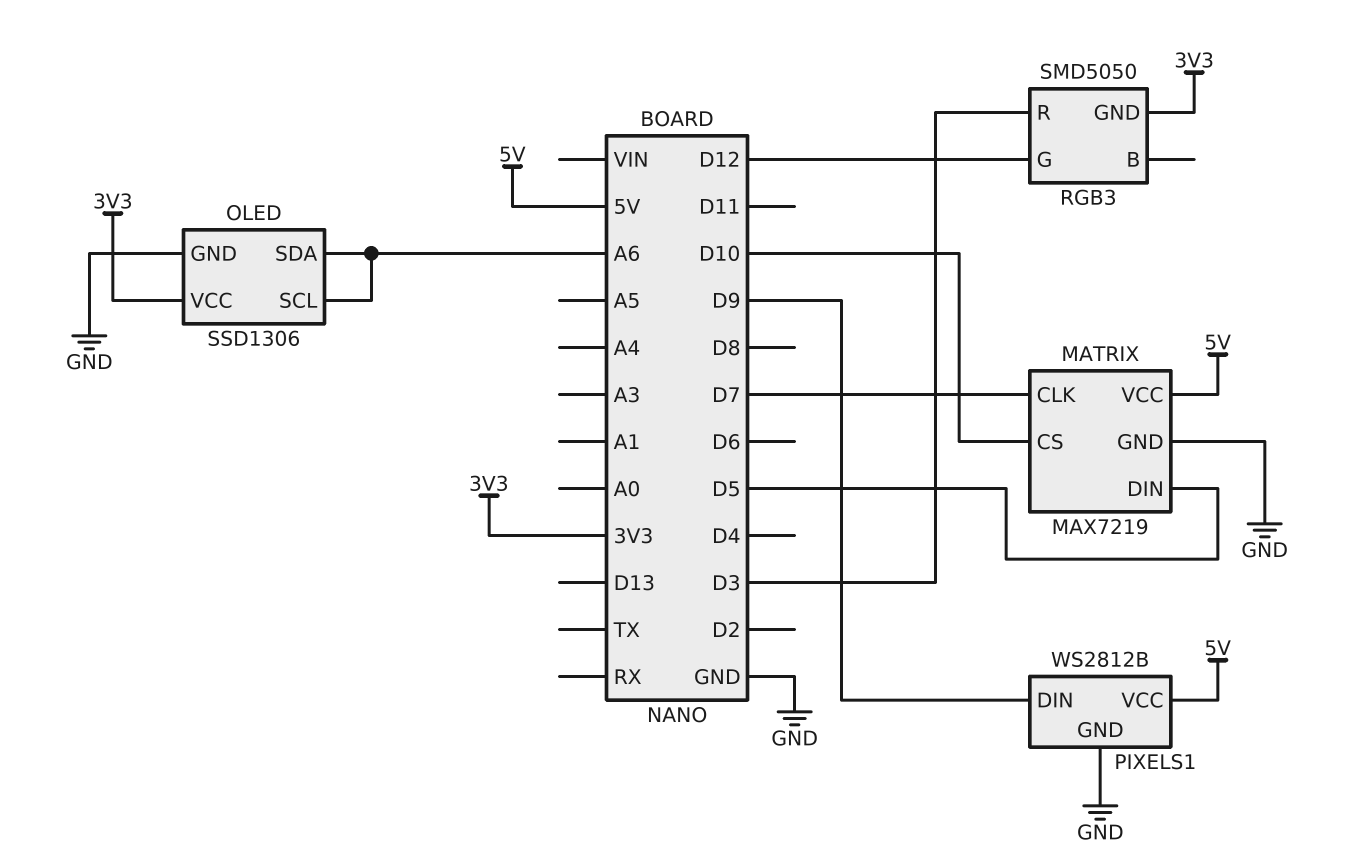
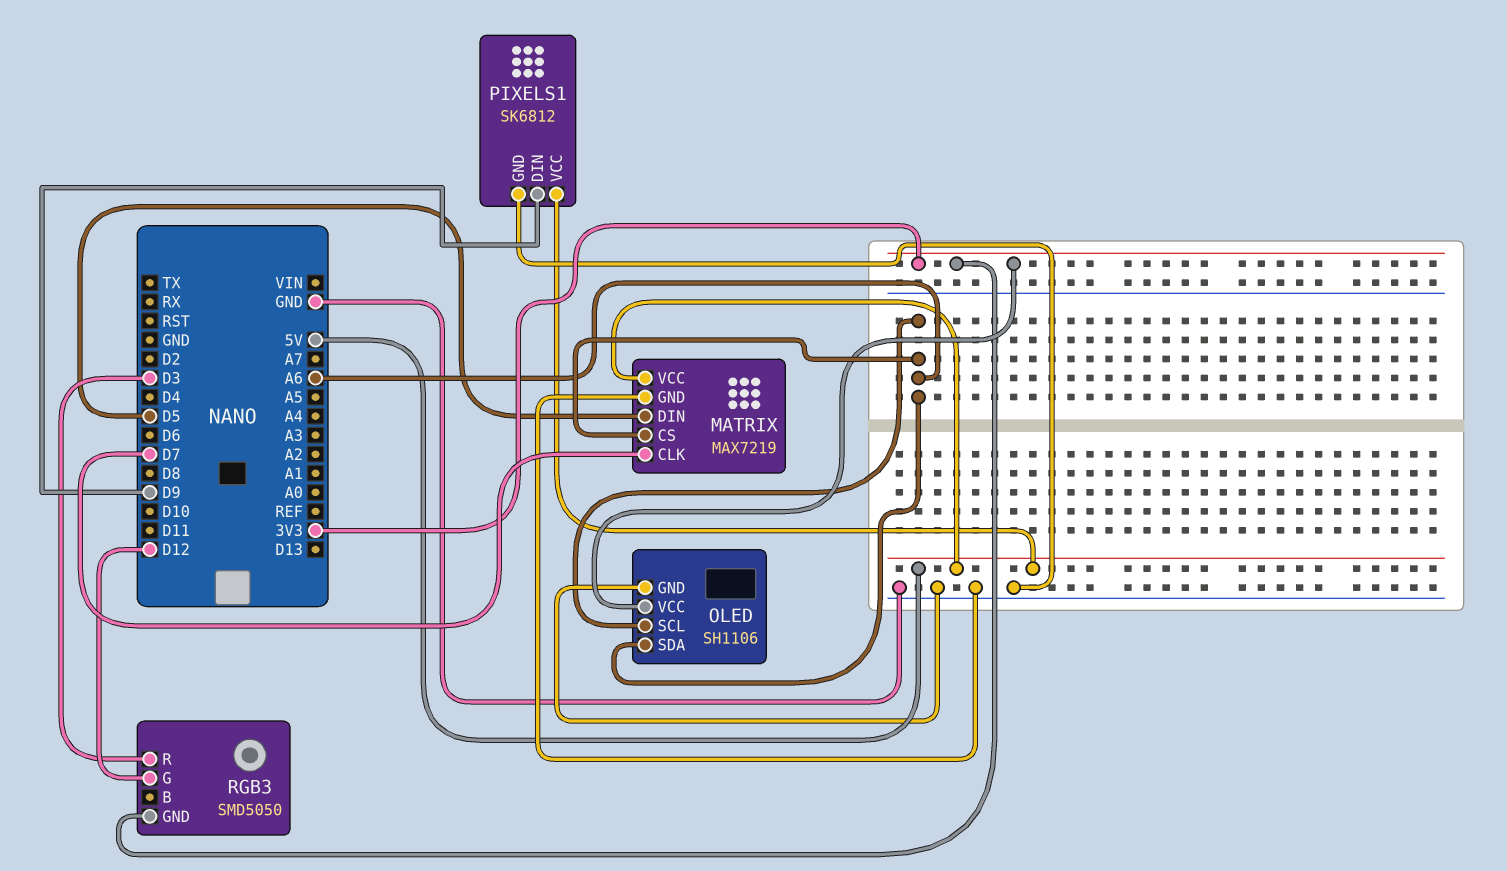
MATRIX pin CS: D10 -> A6
OLED: SSD1306 -> SH1106
PIXELS1: WS2812B -> SK6812

